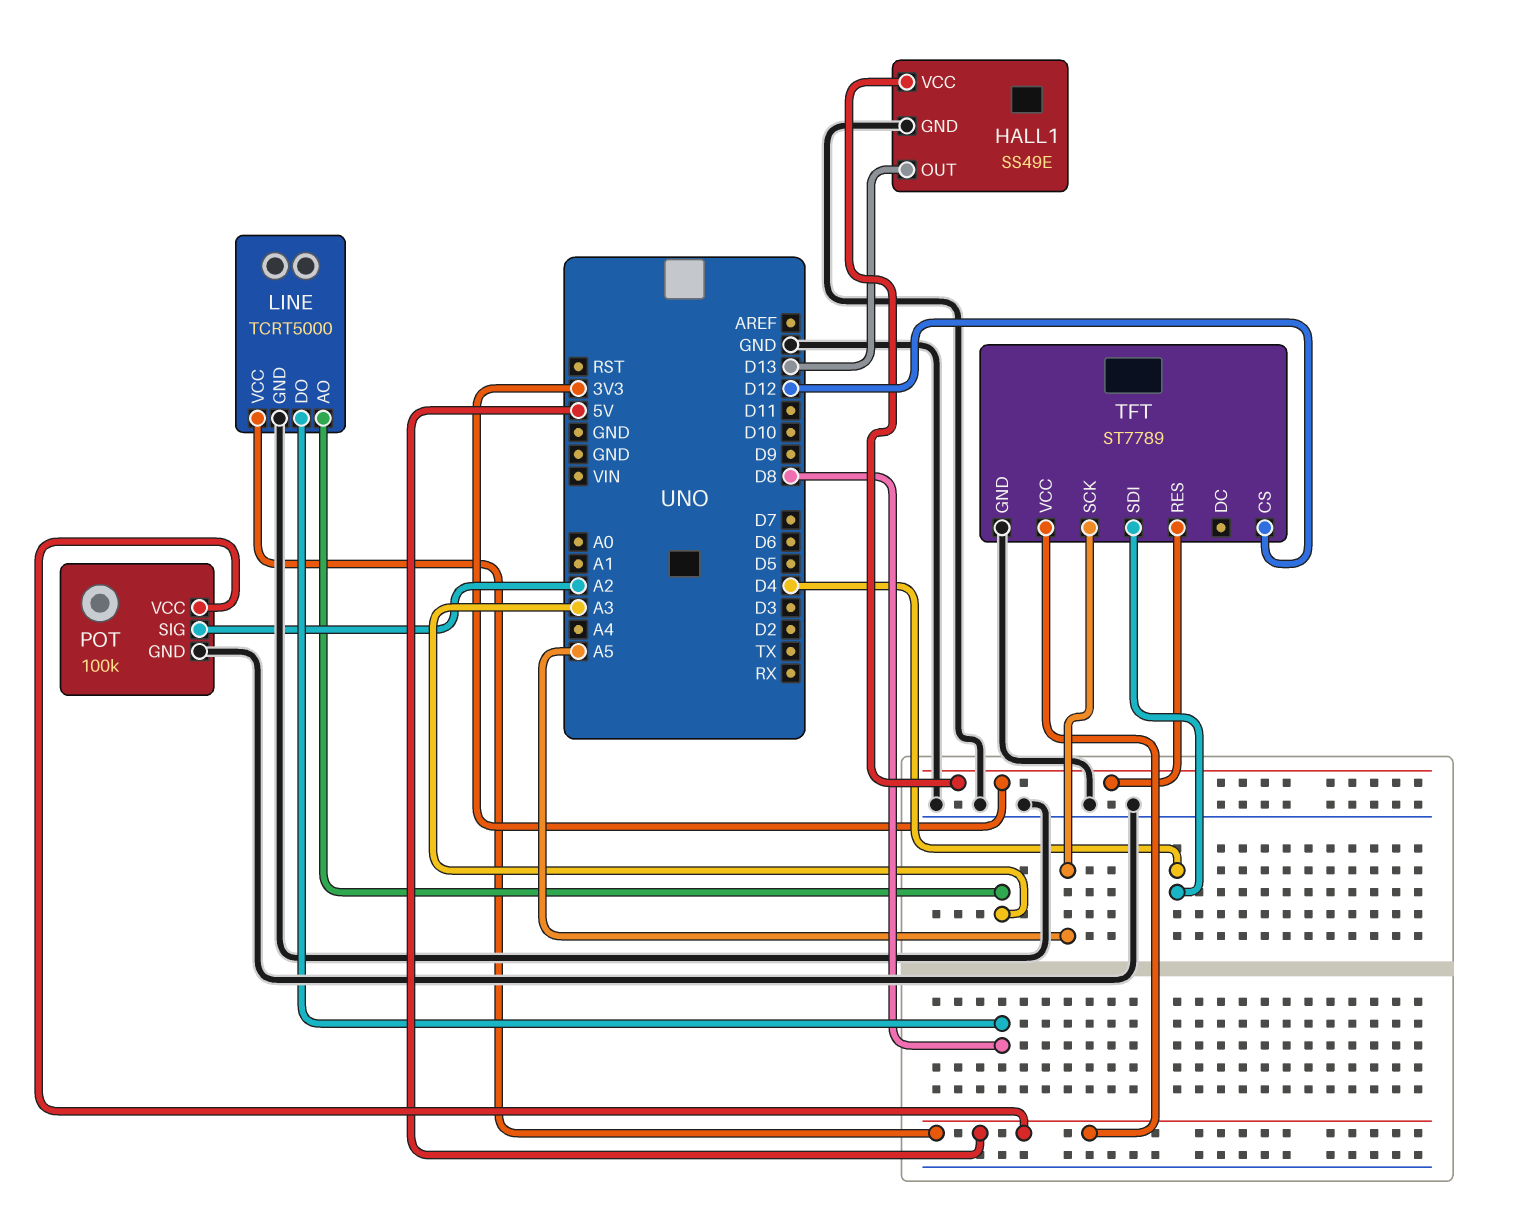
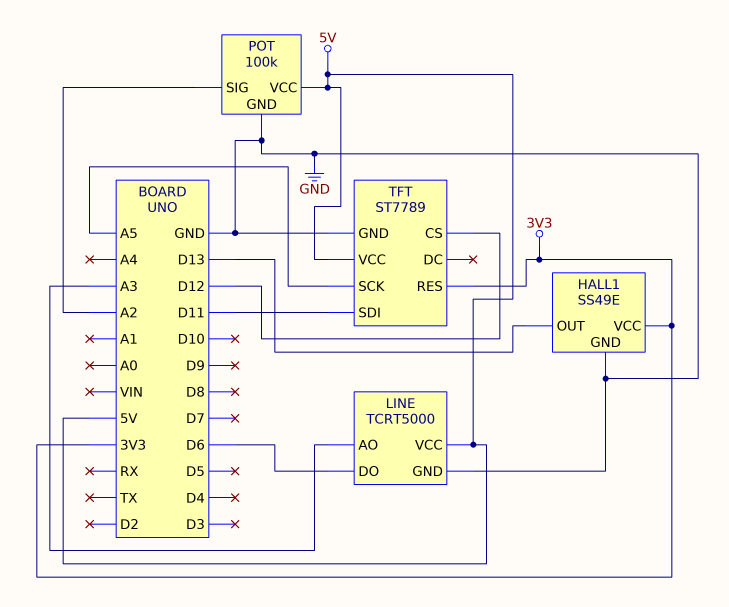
LINE pin DO: D8 -> D6
TFT pin SDI: D4 -> D11

